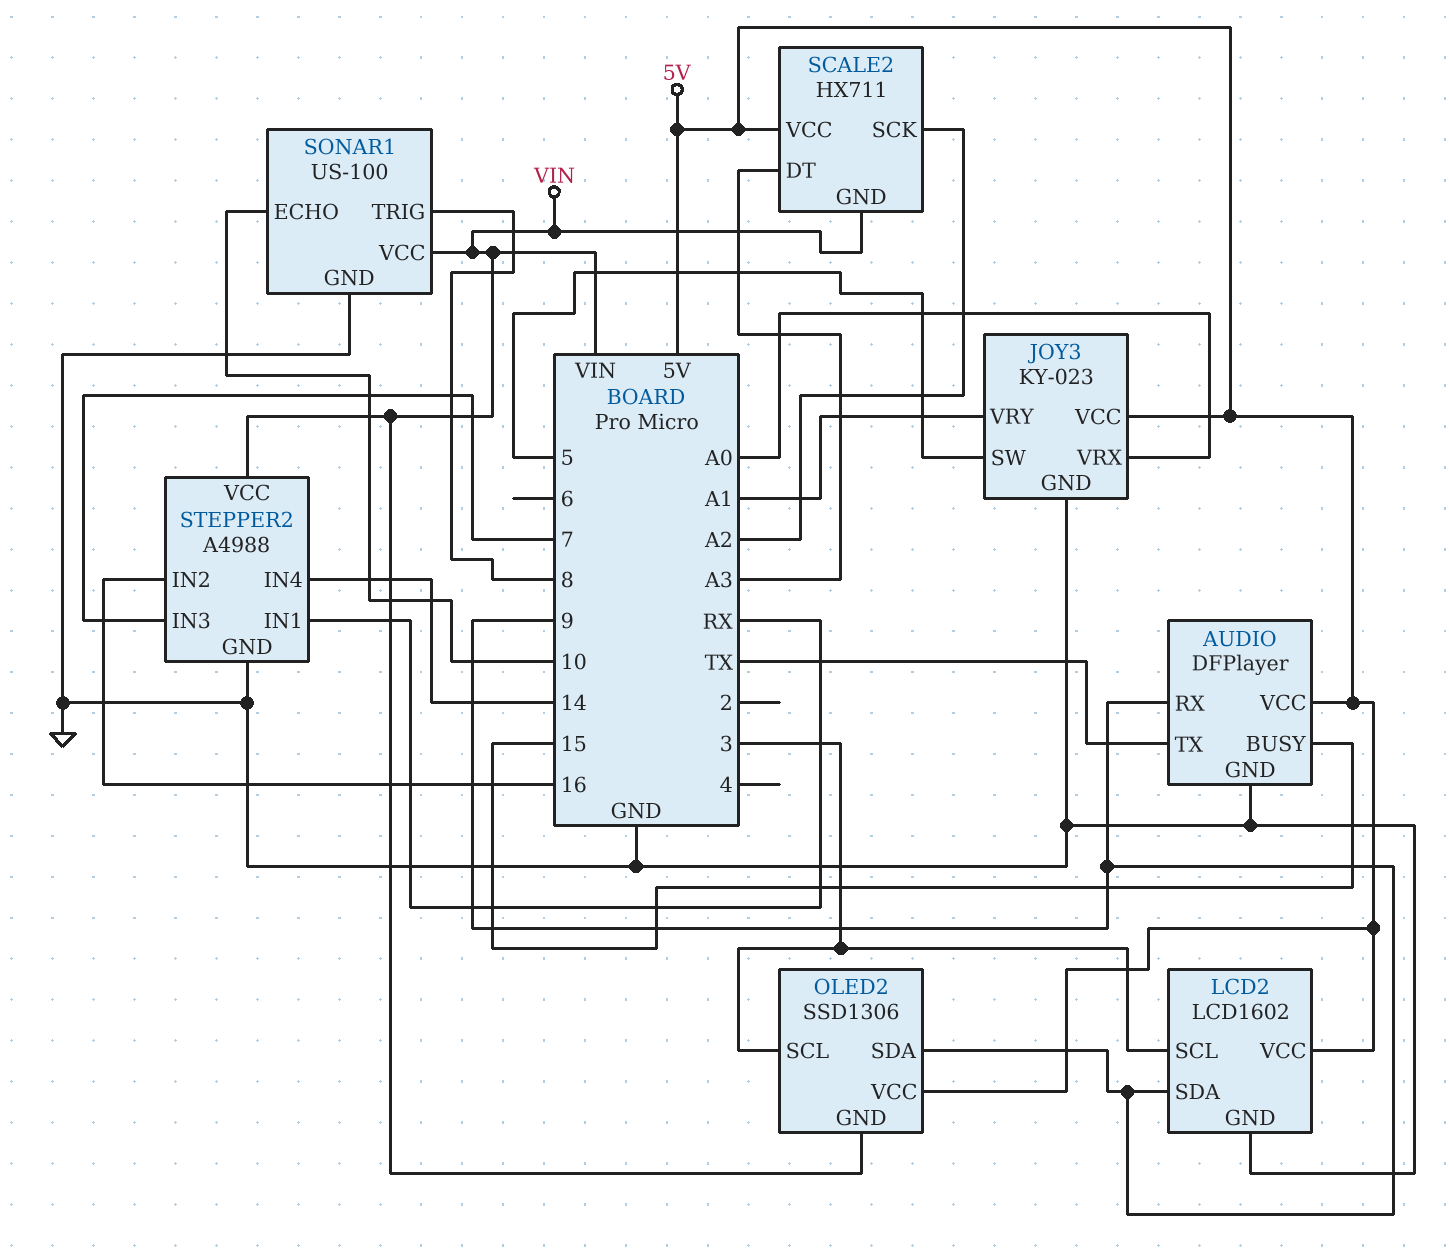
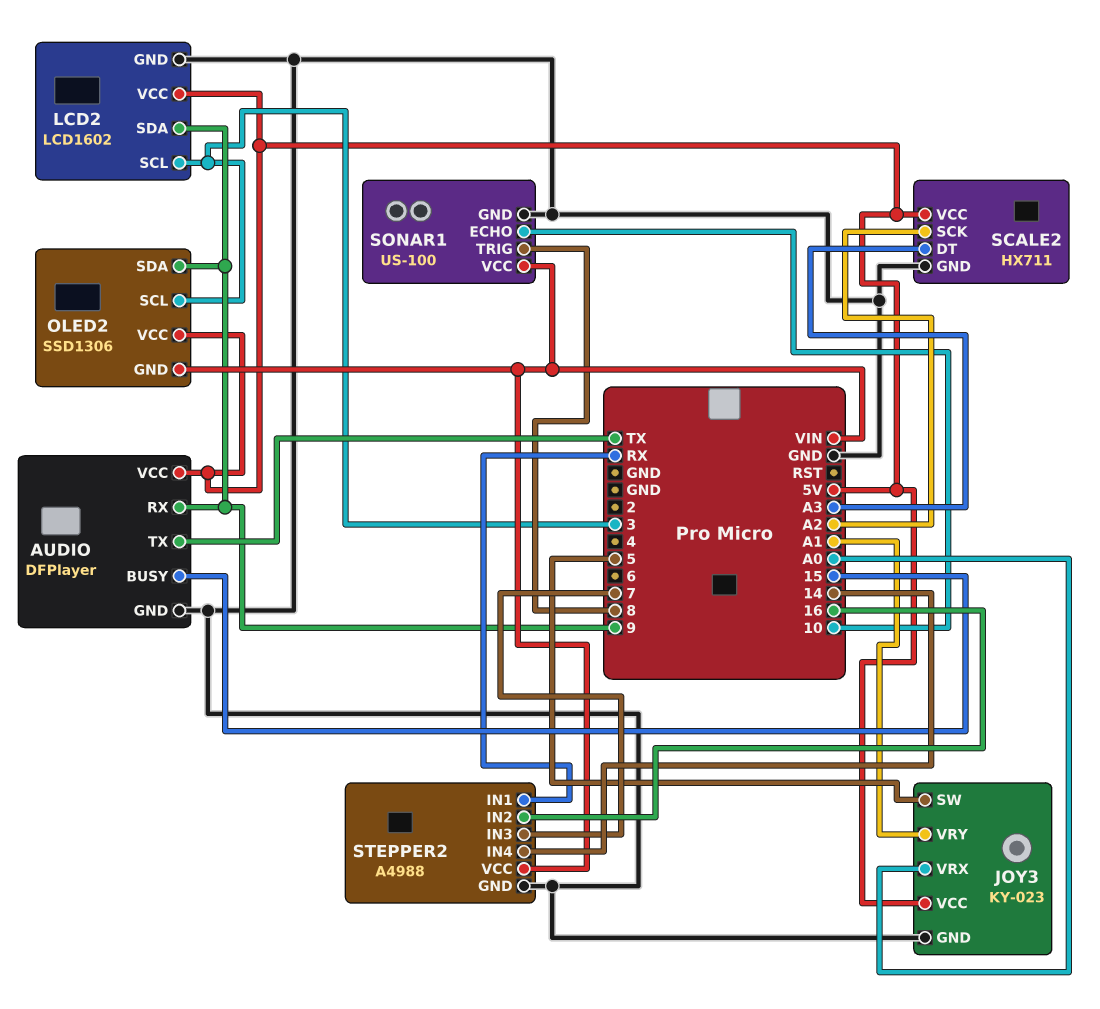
SCALE2 pin GND: VIN -> GND

